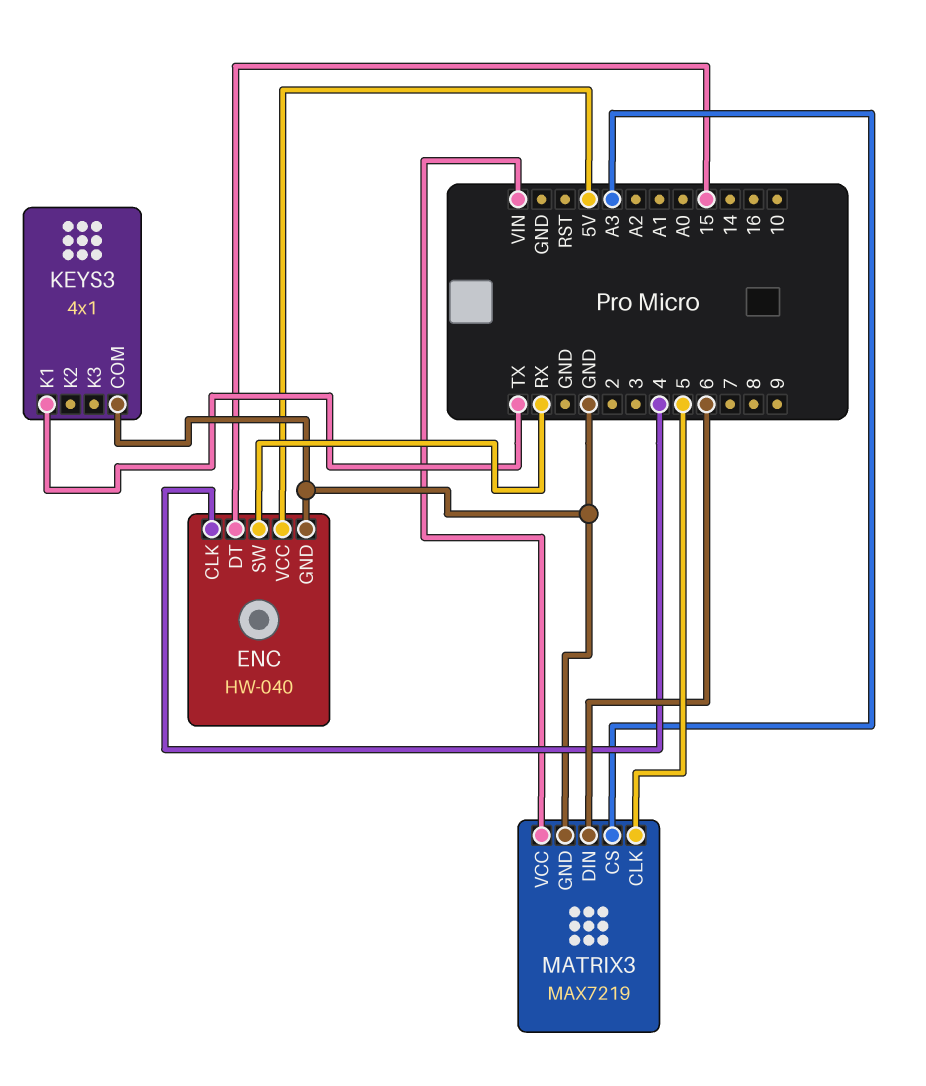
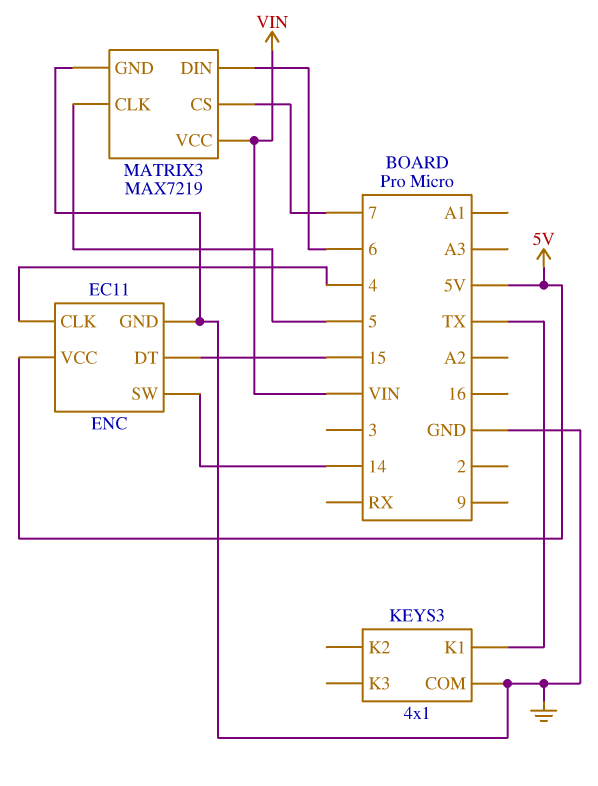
ENC: HW-040 -> EC11
ENC pin SW: RX -> 14
MATRIX3 pin CS: A3 -> 7

